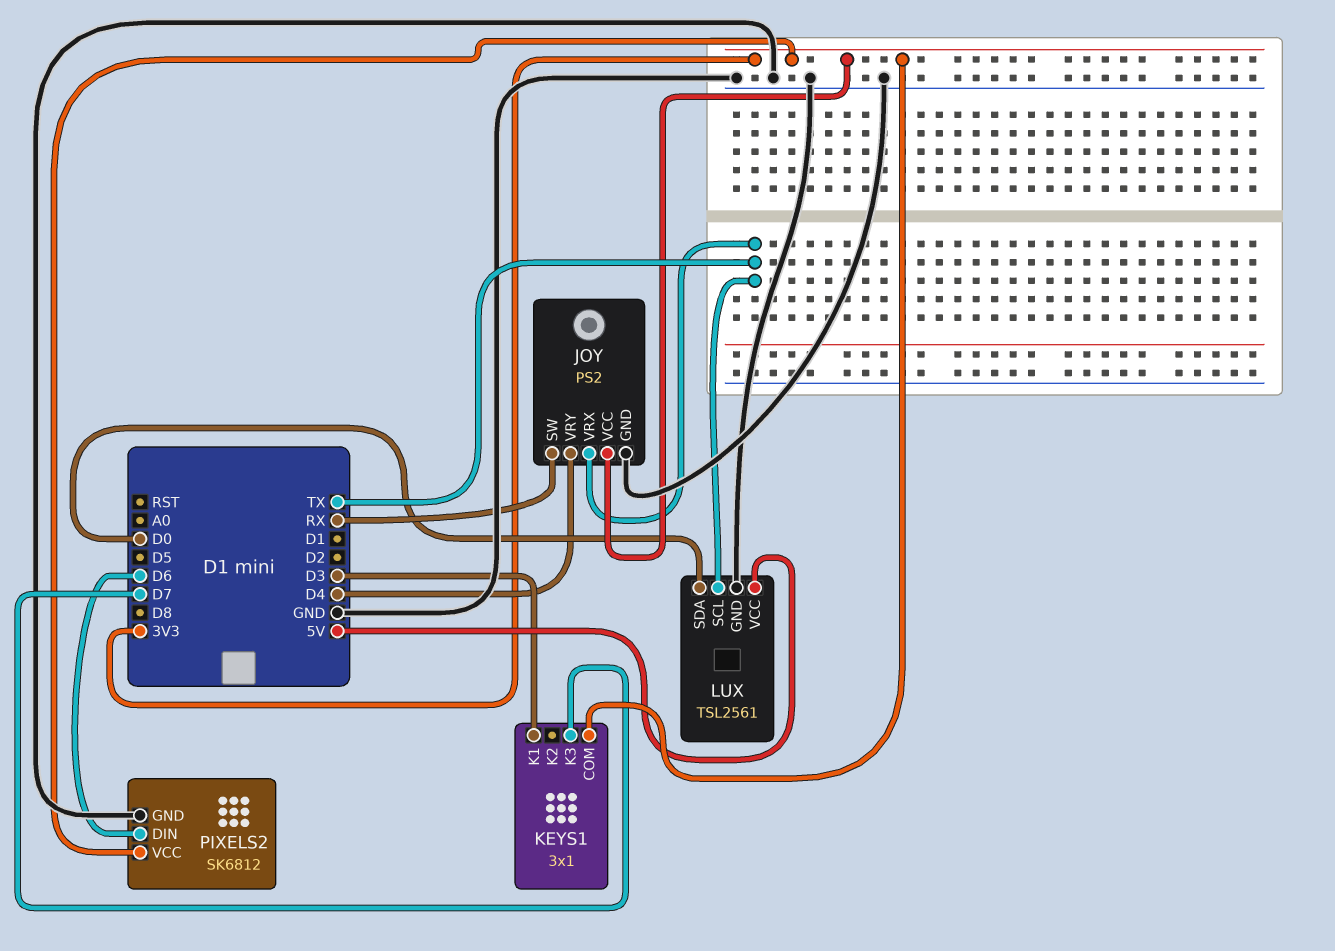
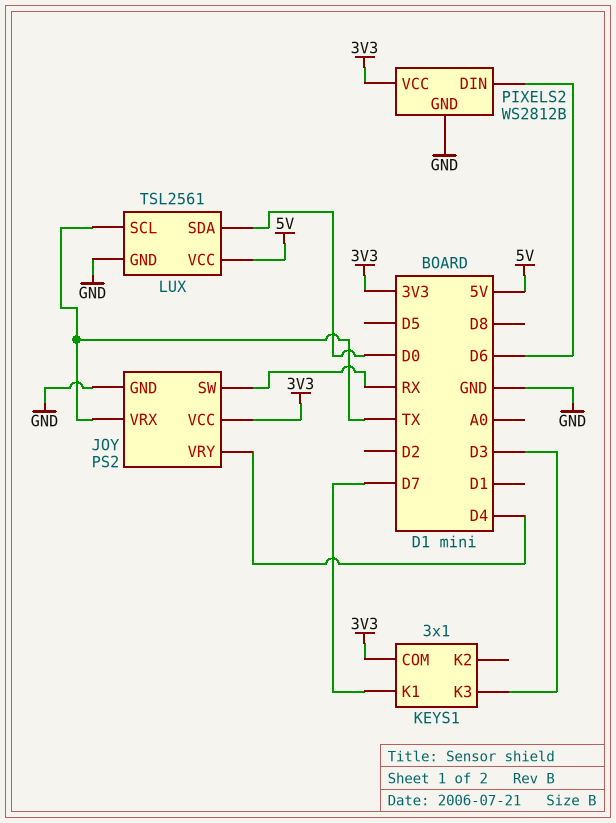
KEYS1 pin K1: D3 -> D7
KEYS1 pin K3: D7 -> D3
PIXELS2: SK6812 -> WS2812B

